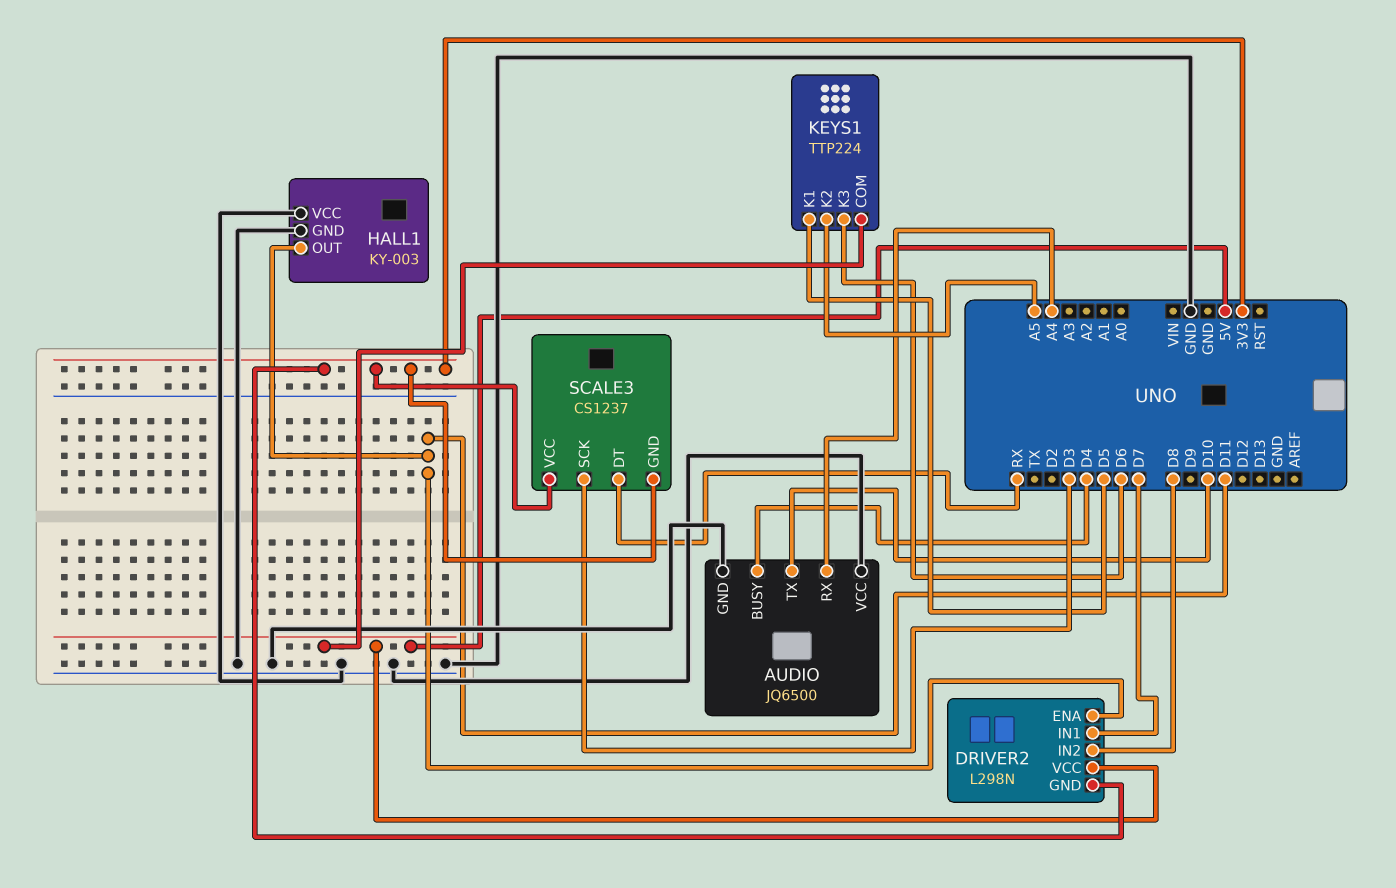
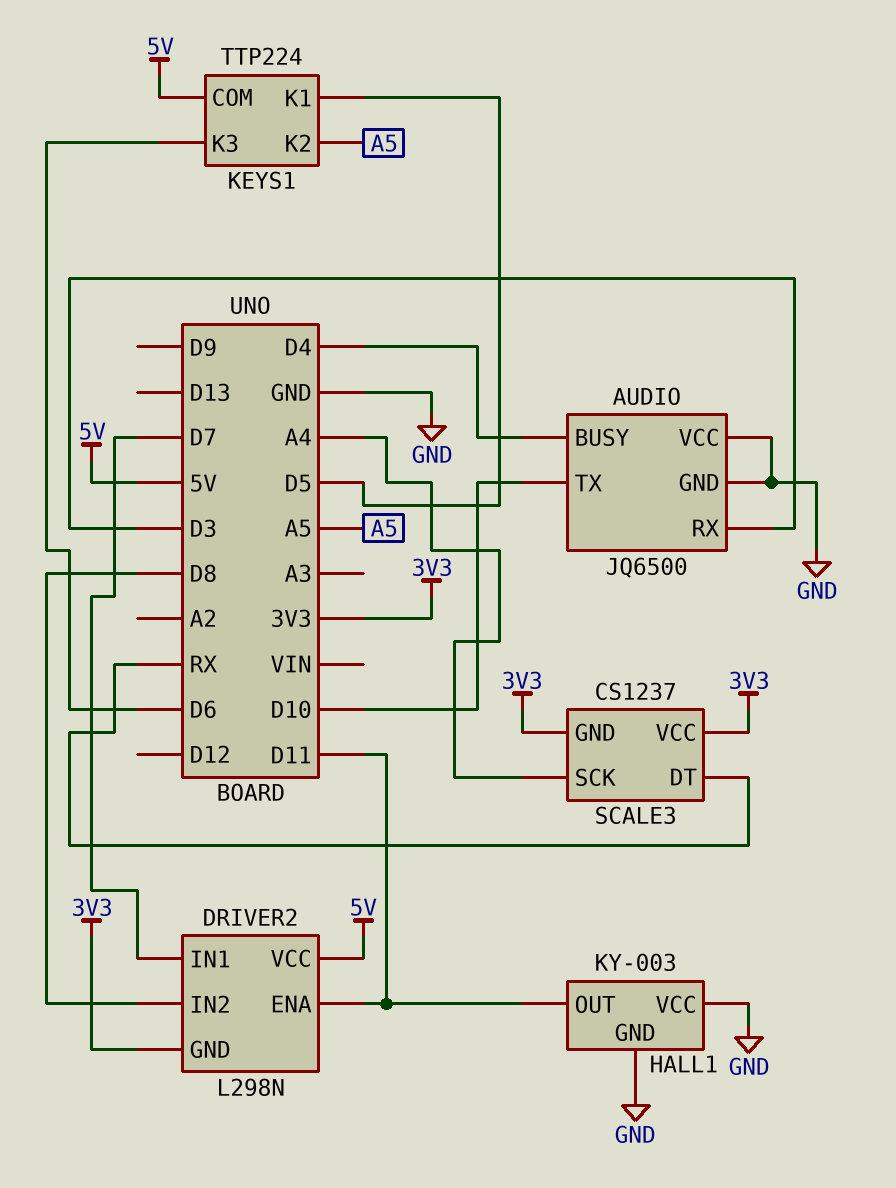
AUDIO pin RX: A4 -> D3
SCALE3 pin SCK: D3 -> A4

